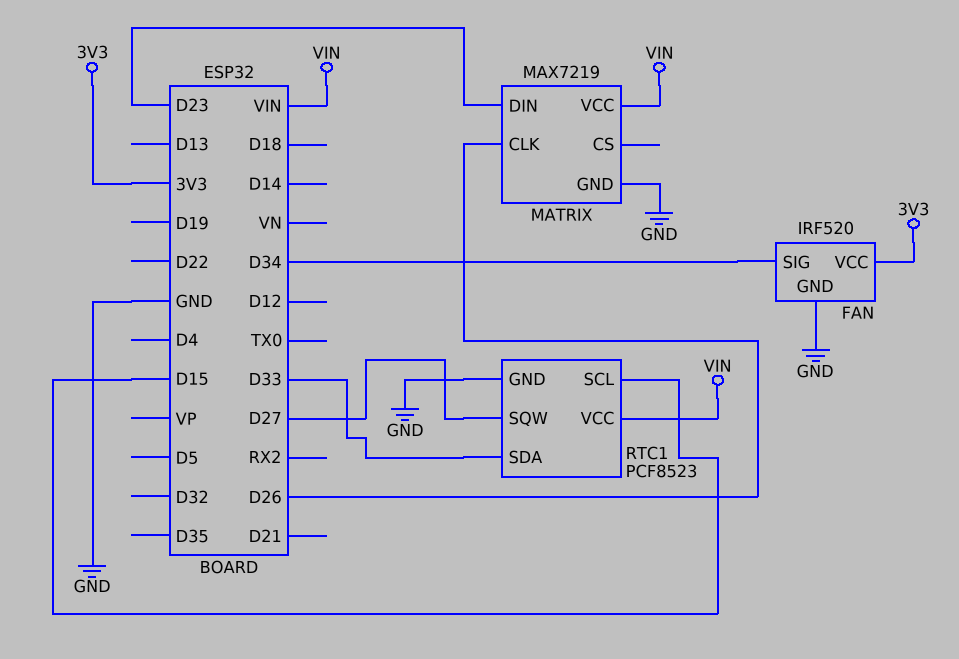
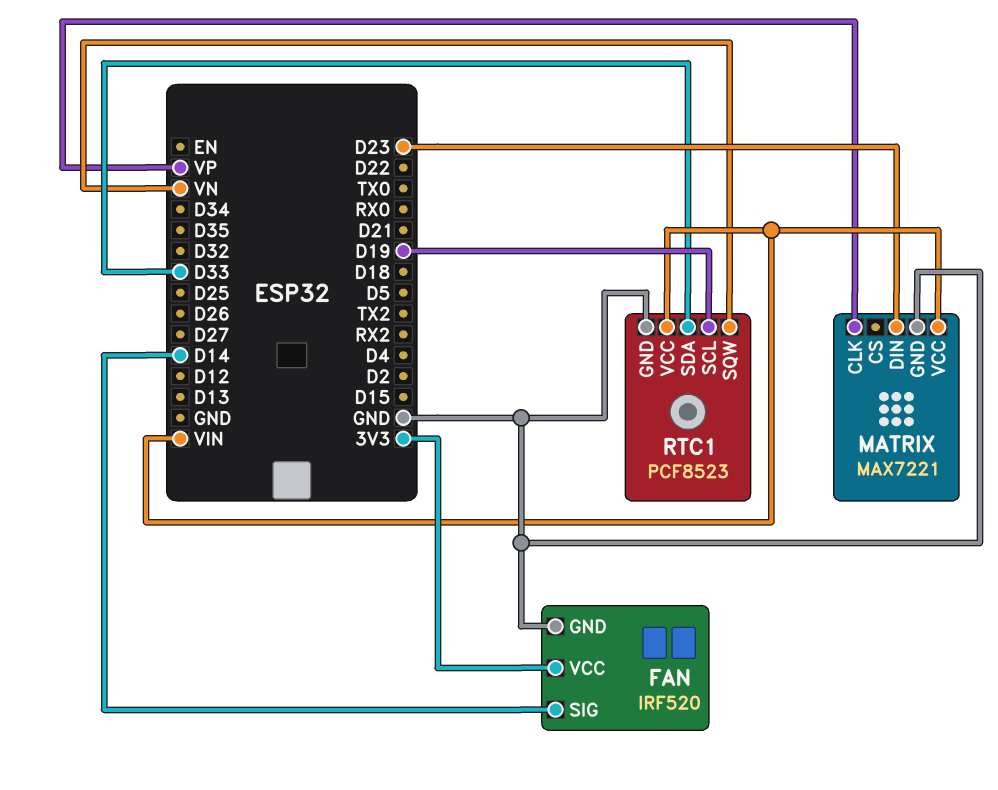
FAN pin SIG: D34 -> D14
MATRIX: MAX7219 -> MAX7221
MATRIX pin CLK: D26 -> VP
RTC1 pin SCL: D15 -> D19
RTC1 pin SQW: D27 -> VN

